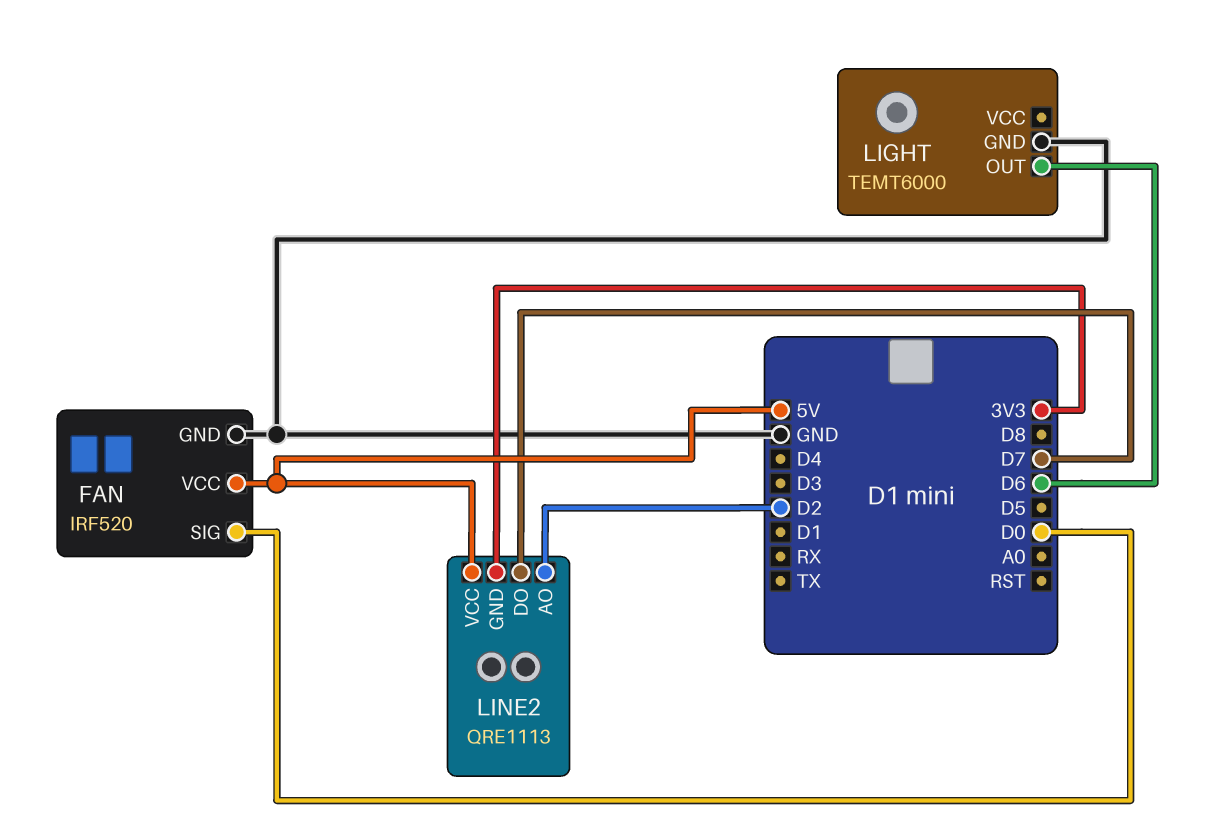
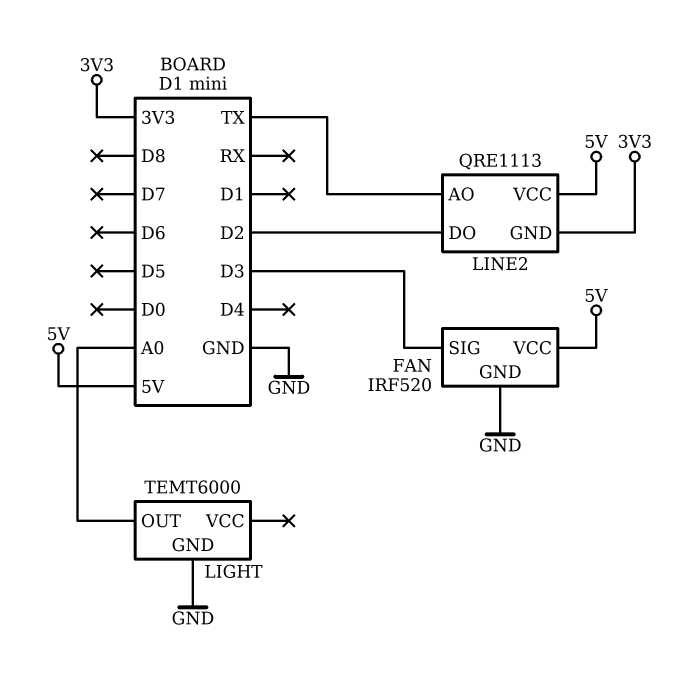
FAN pin SIG: D0 -> D3
LIGHT pin OUT: D6 -> A0
LINE2 pin AO: D2 -> TX
LINE2 pin DO: D7 -> D2

